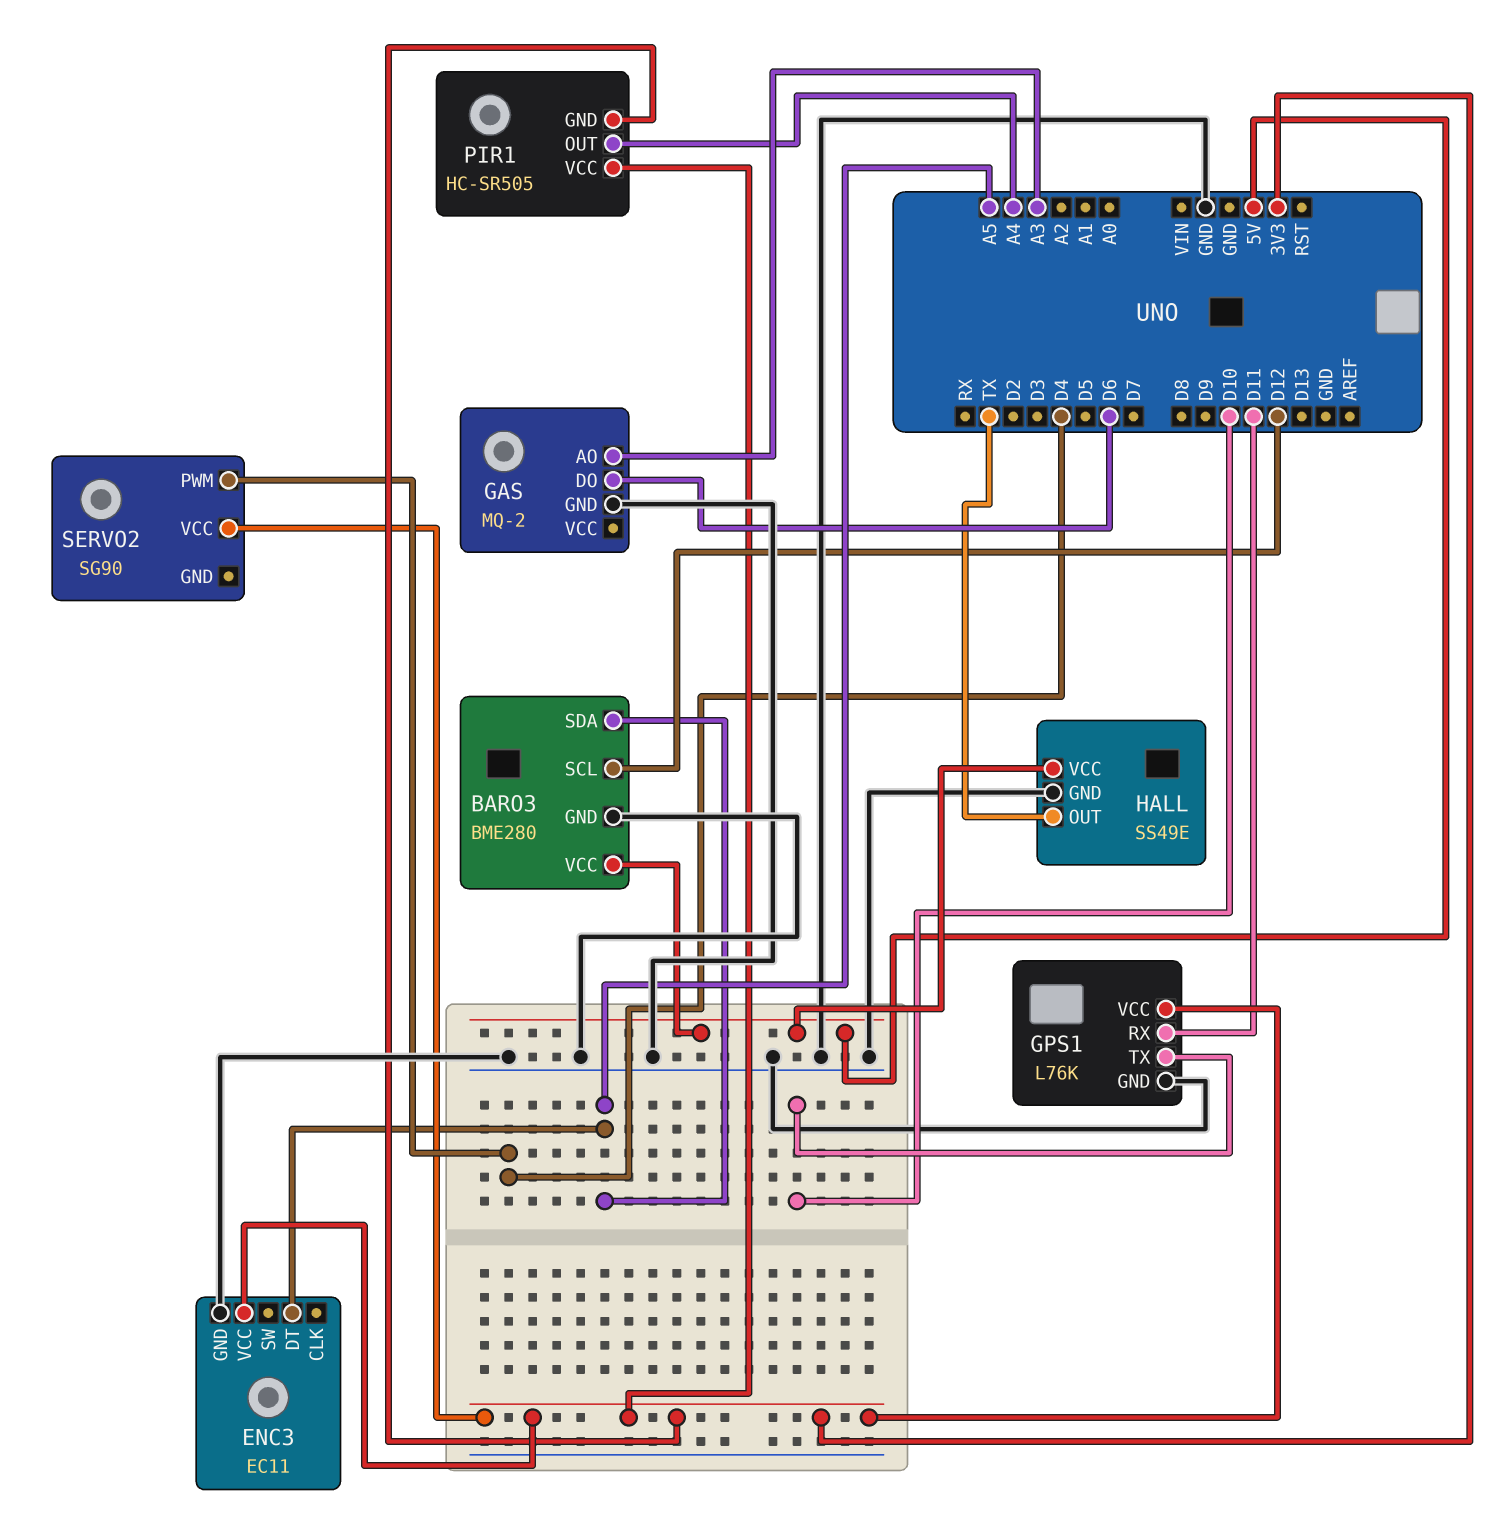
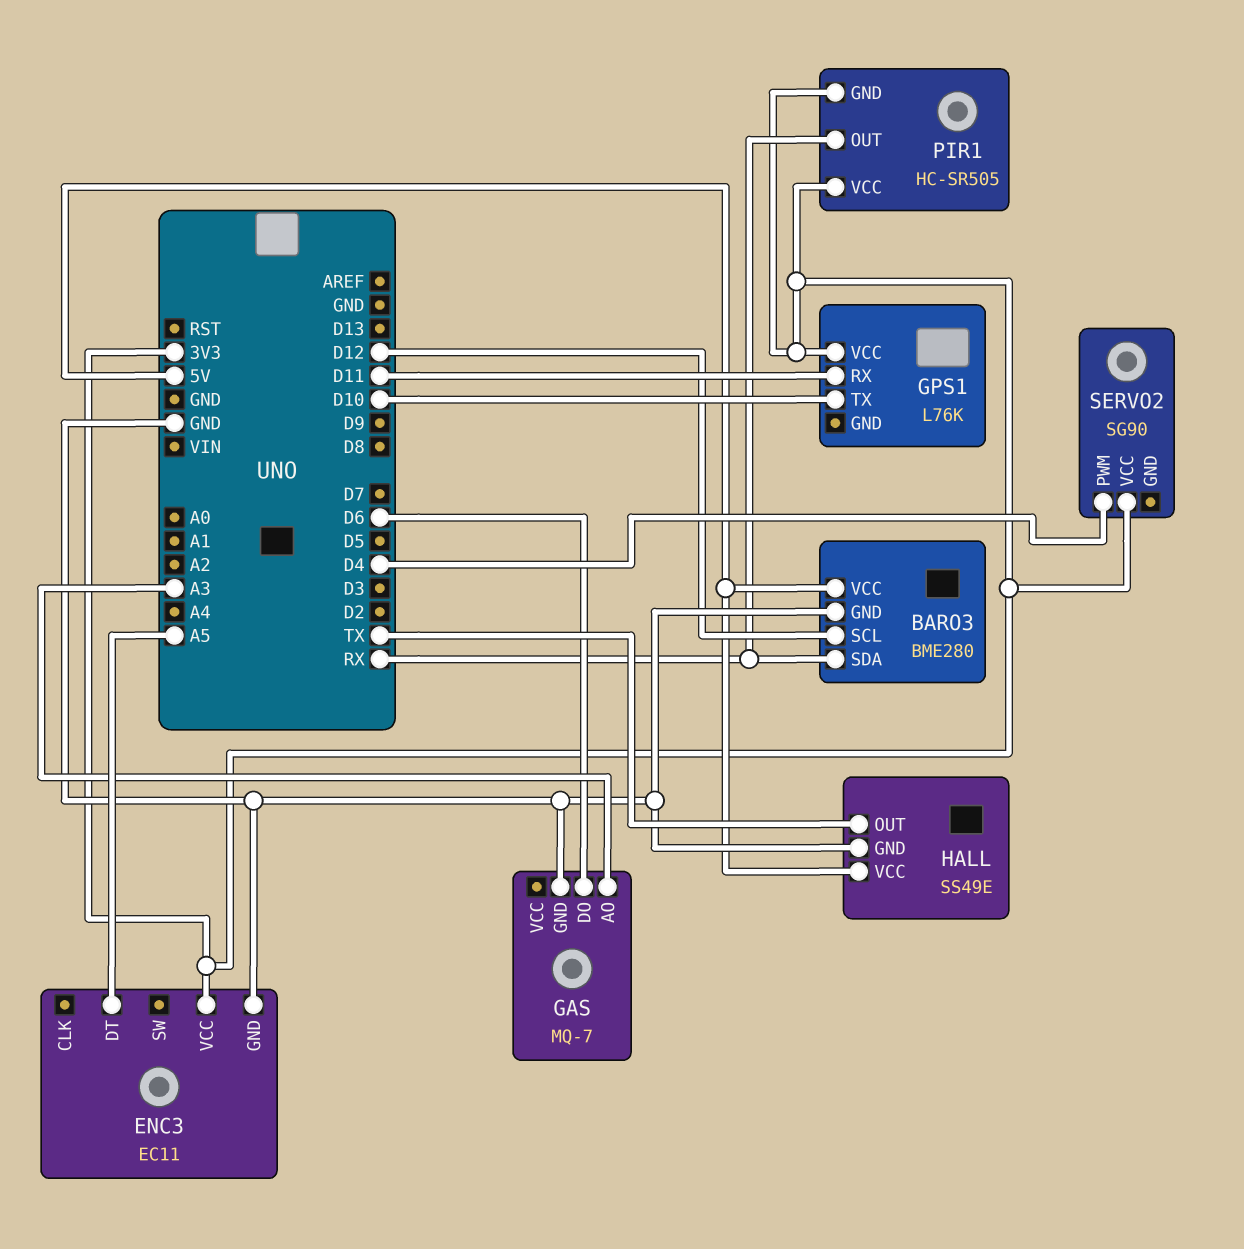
BARO3 pin SDA: A5 -> RX
GAS: MQ-2 -> MQ-7
GPS1 pin GND: GND -> none
PIR1 pin OUT: A4 -> RX

